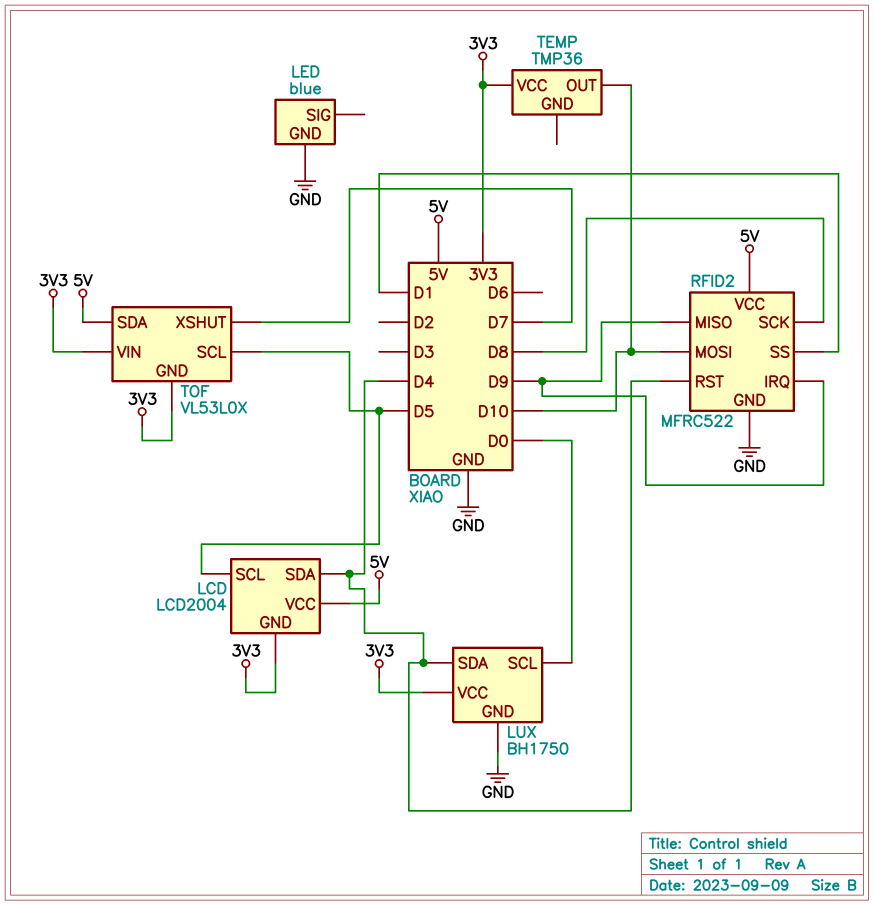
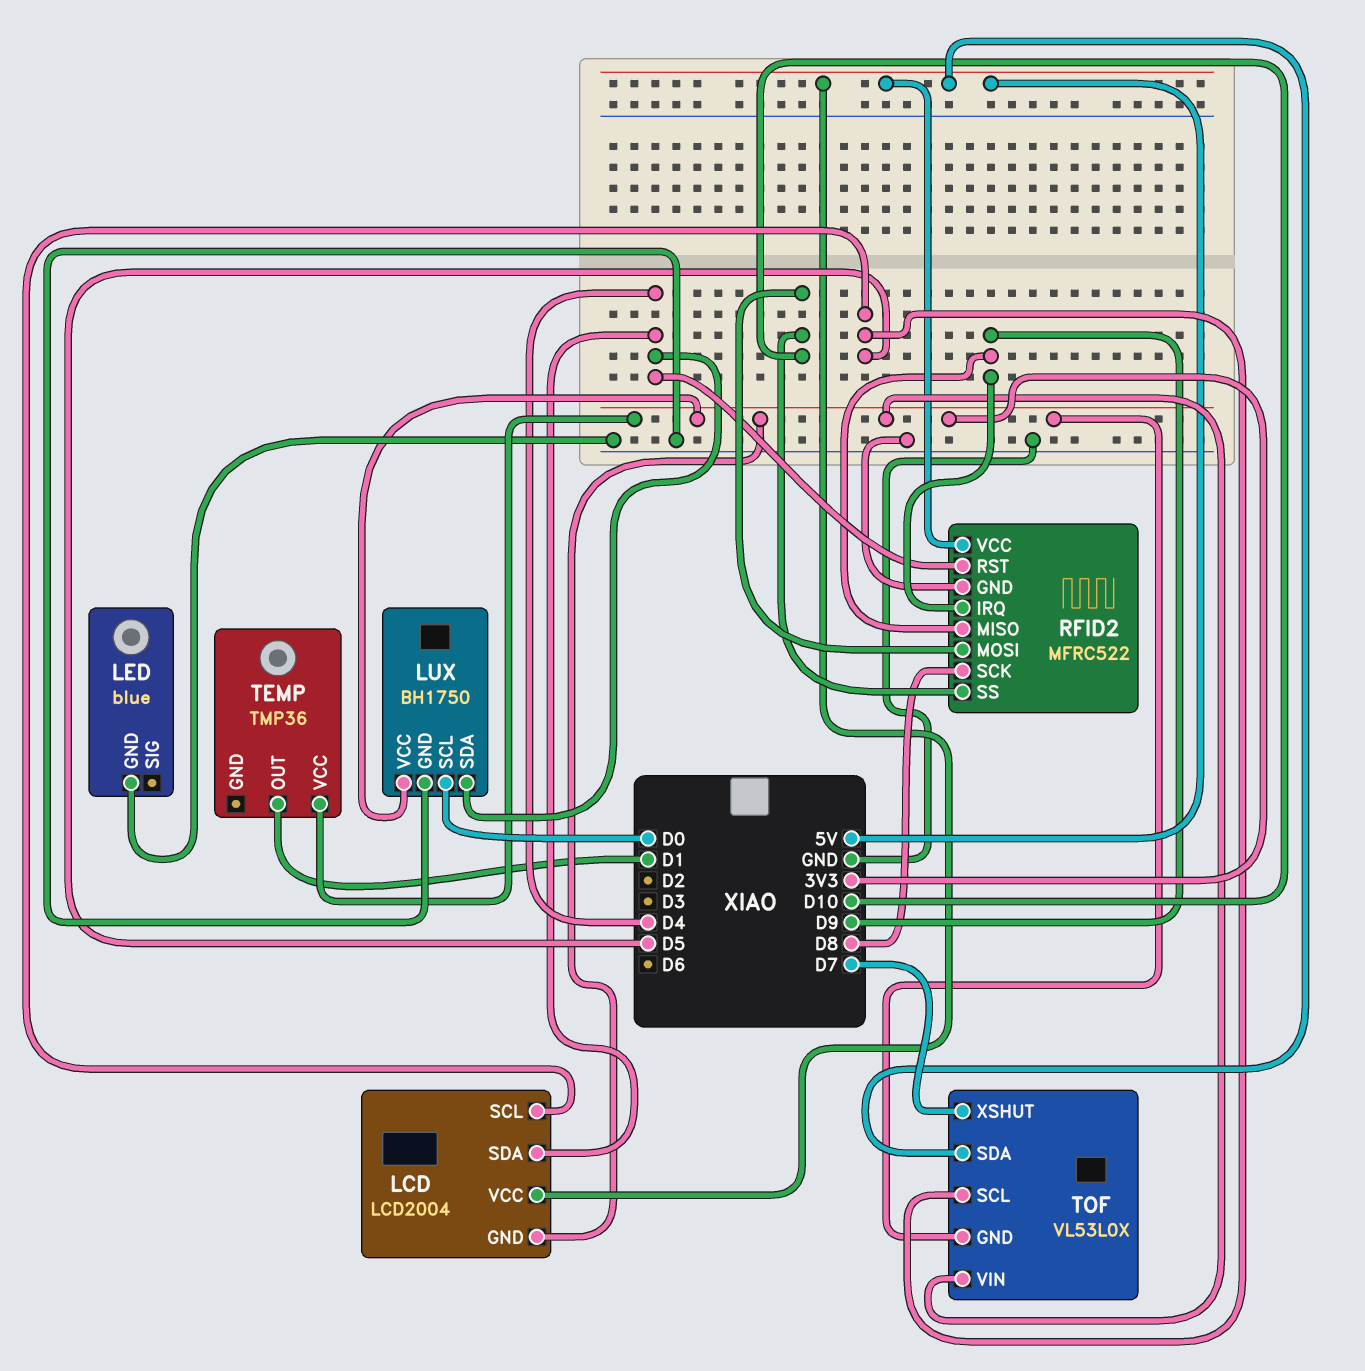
RFID2 pin SS: D1 -> D10
TEMP pin OUT: D10 -> D1

